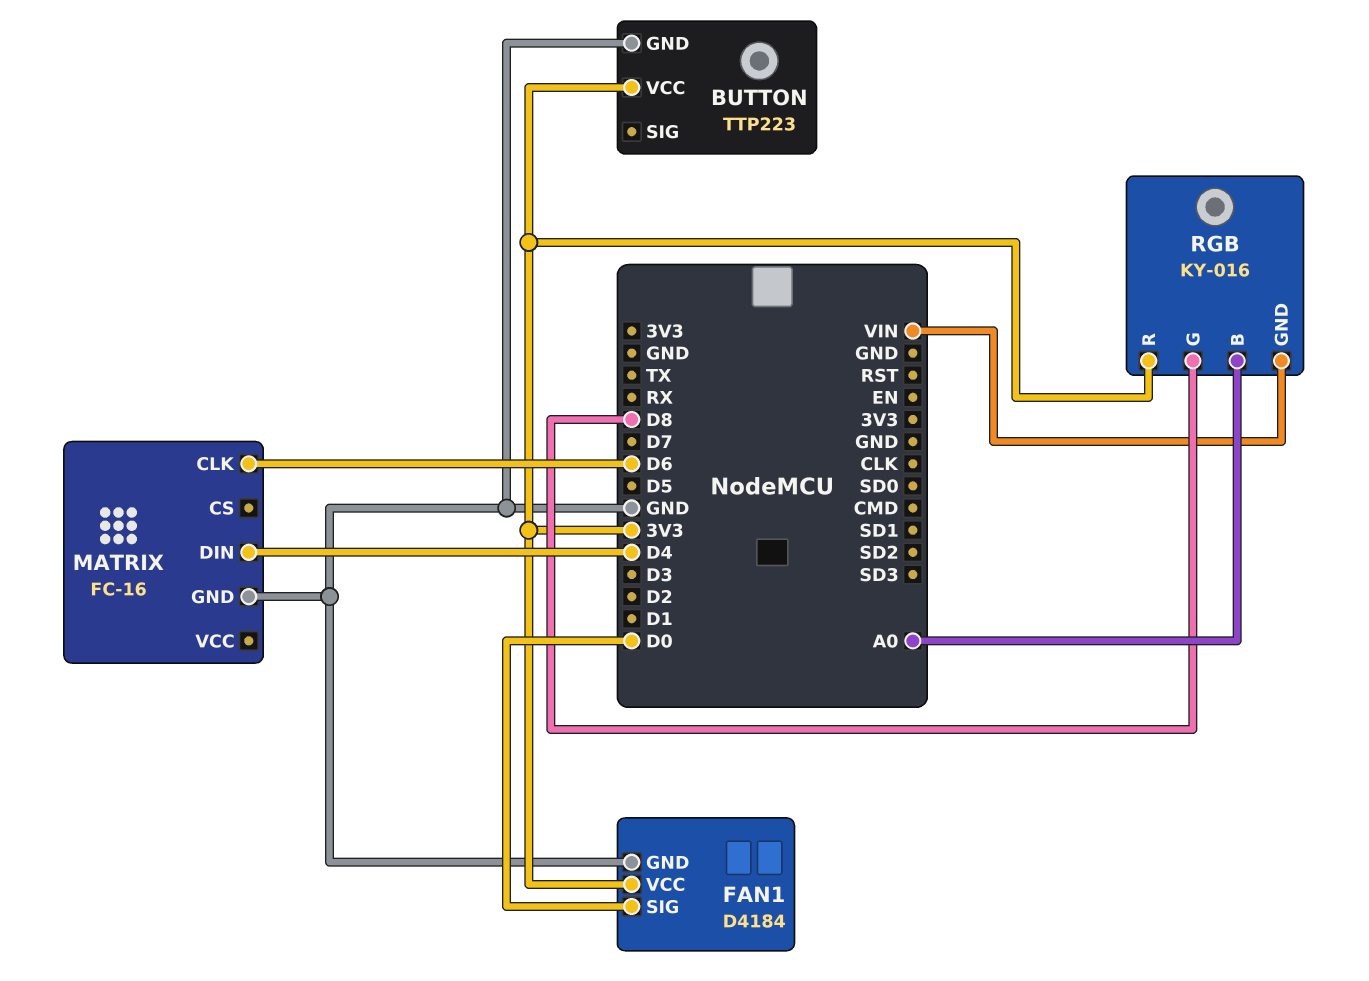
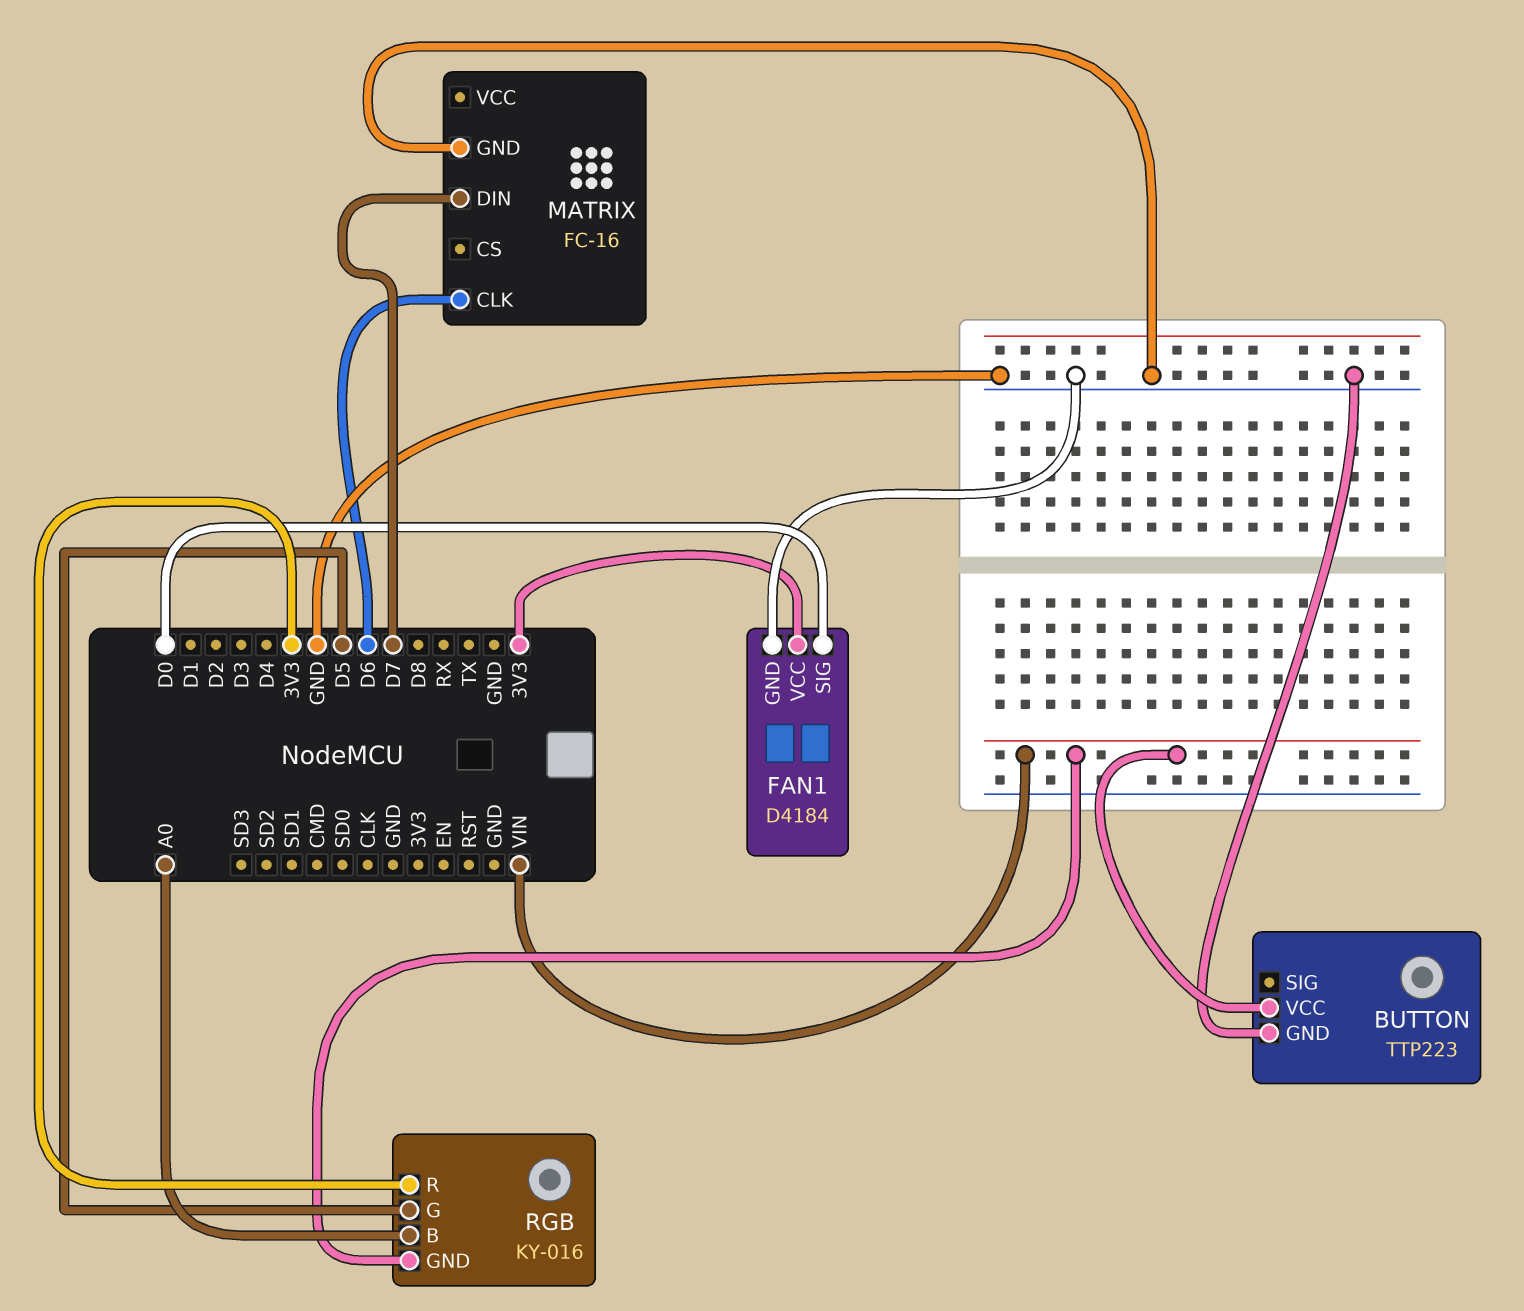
BUTTON pin VCC: 3V3 -> VIN
MATRIX pin DIN: D4 -> D7
RGB pin G: D8 -> D5

